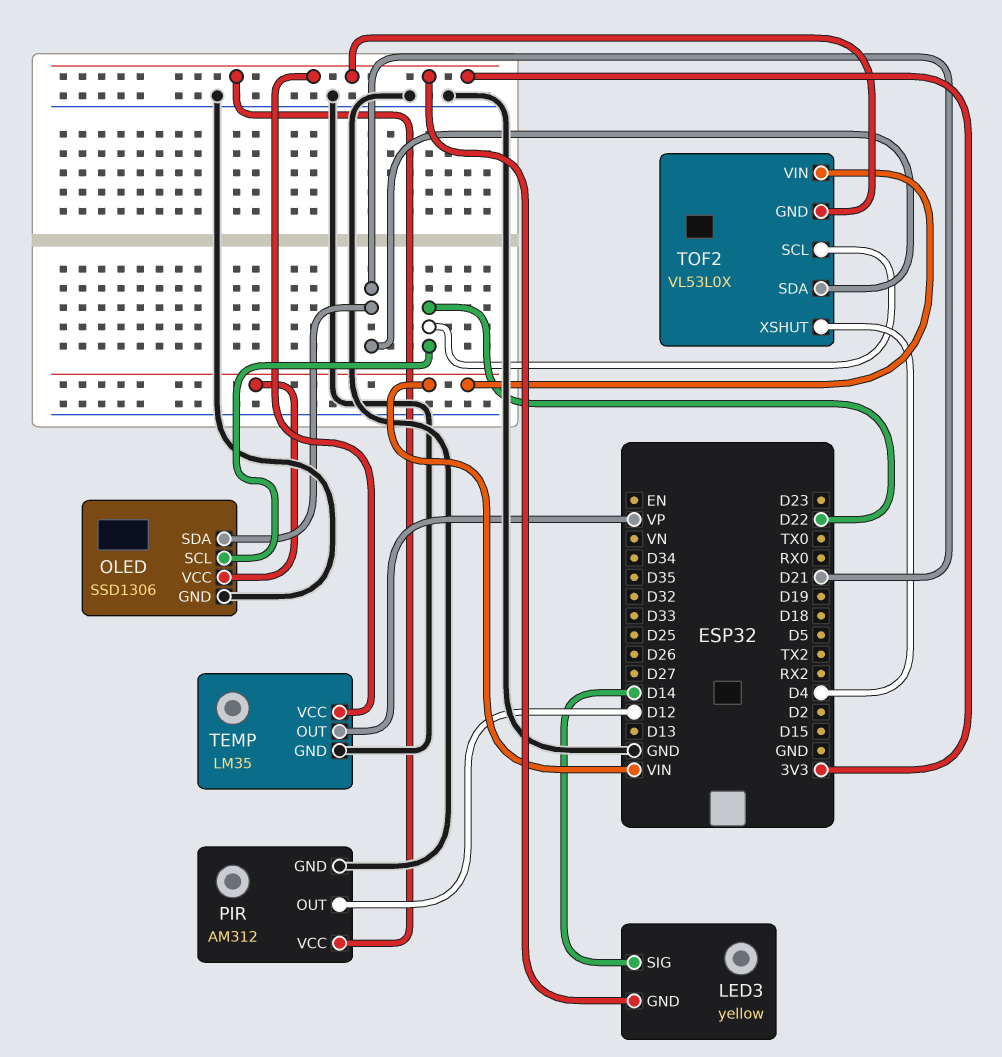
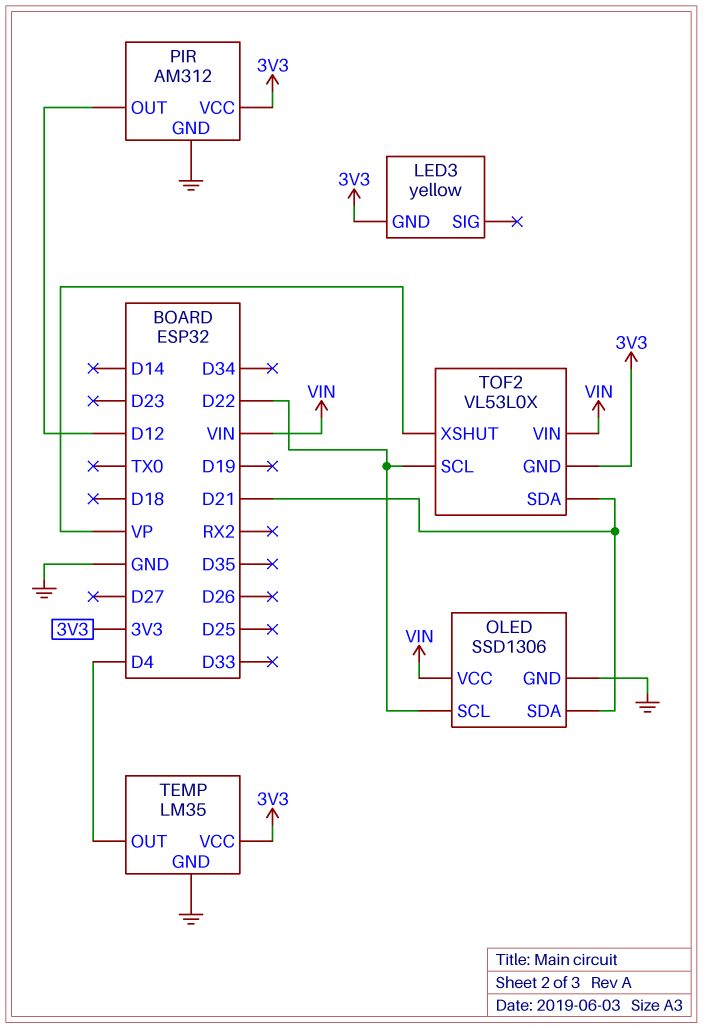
LED3 pin SIG: D14 -> none
TEMP pin OUT: VP -> D4
TOF2 pin XSHUT: D4 -> VP

